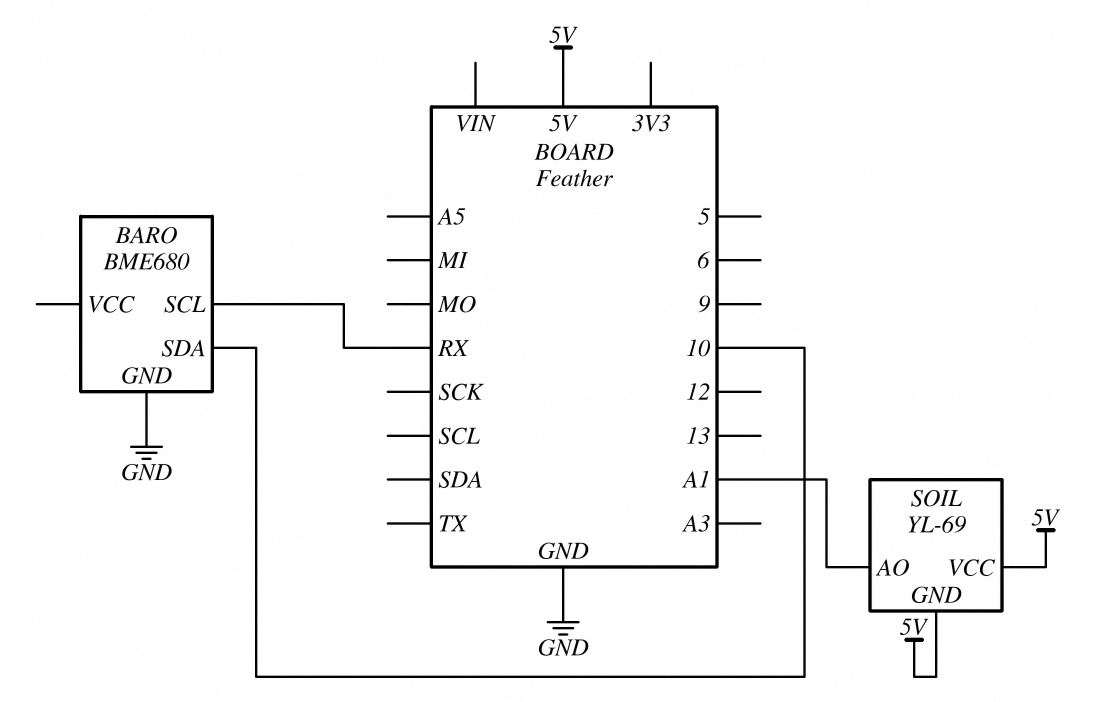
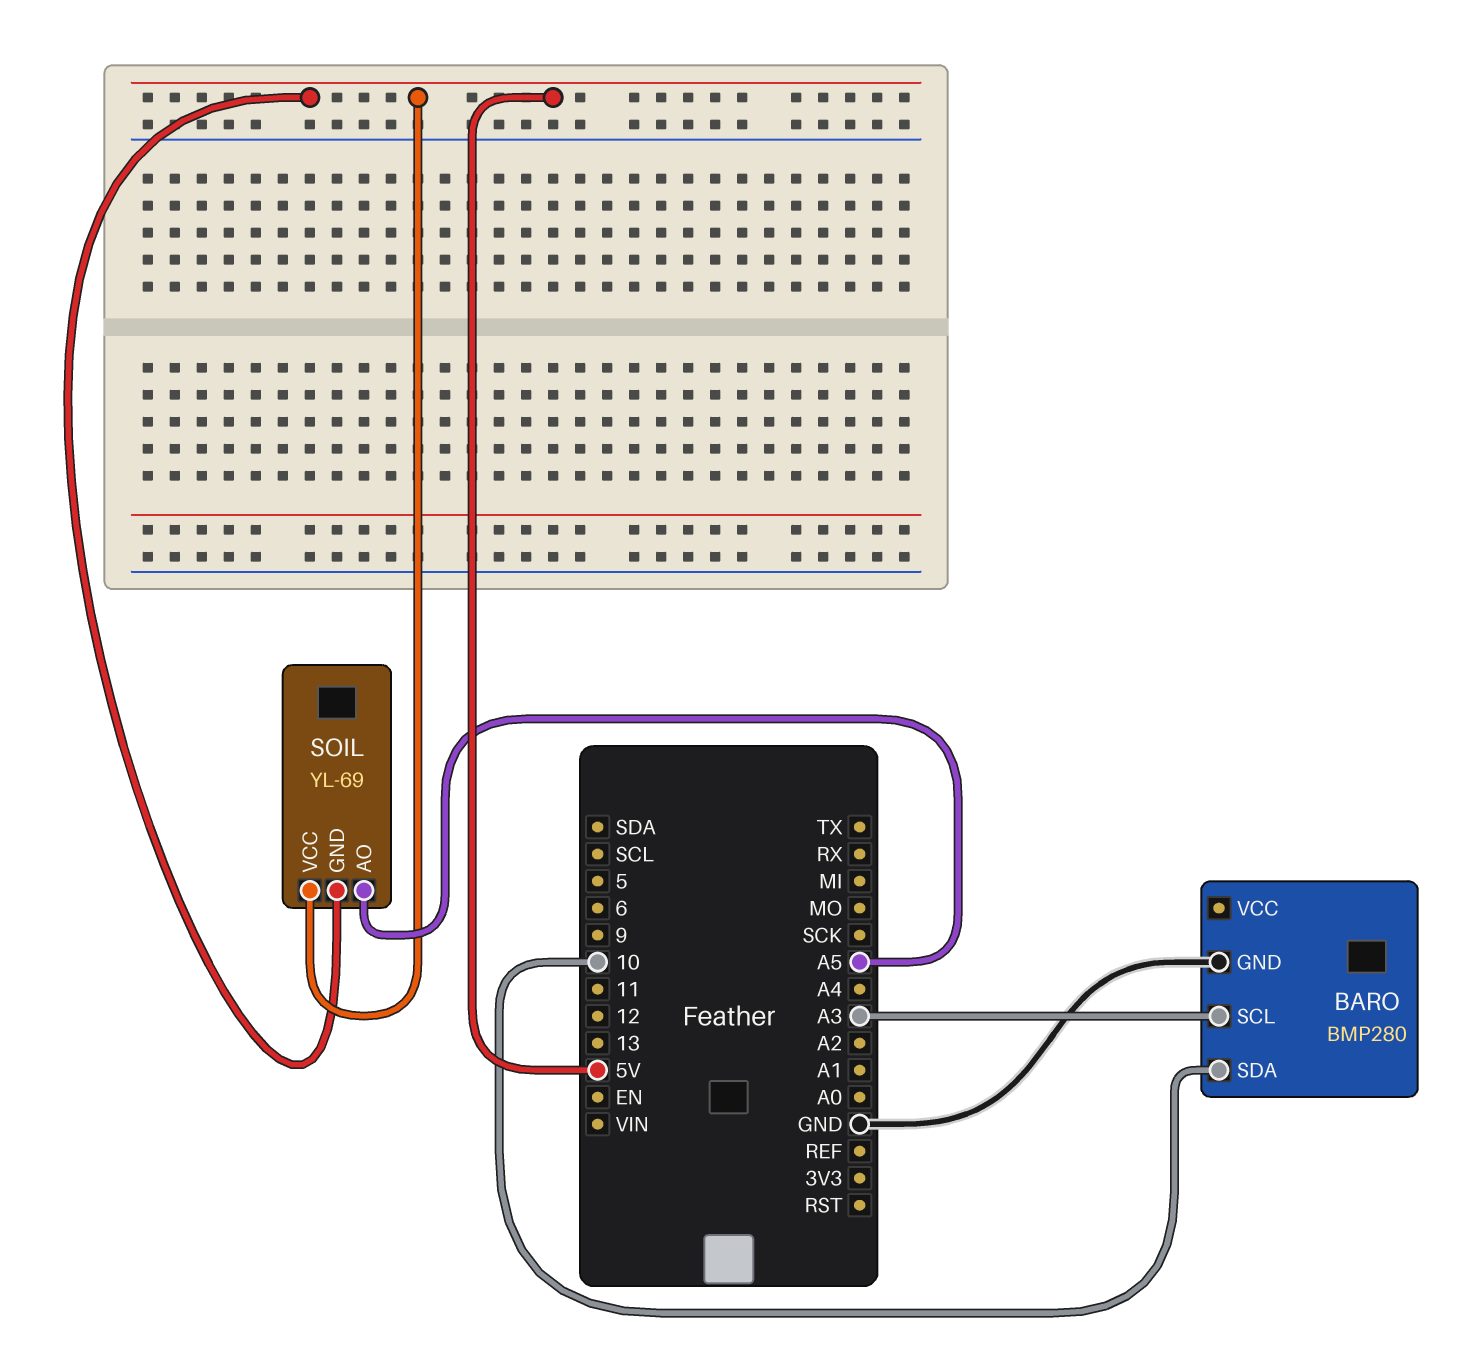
BARO: BME680 -> BMP280
BARO pin SCL: RX -> A3
SOIL pin AO: A1 -> A5

